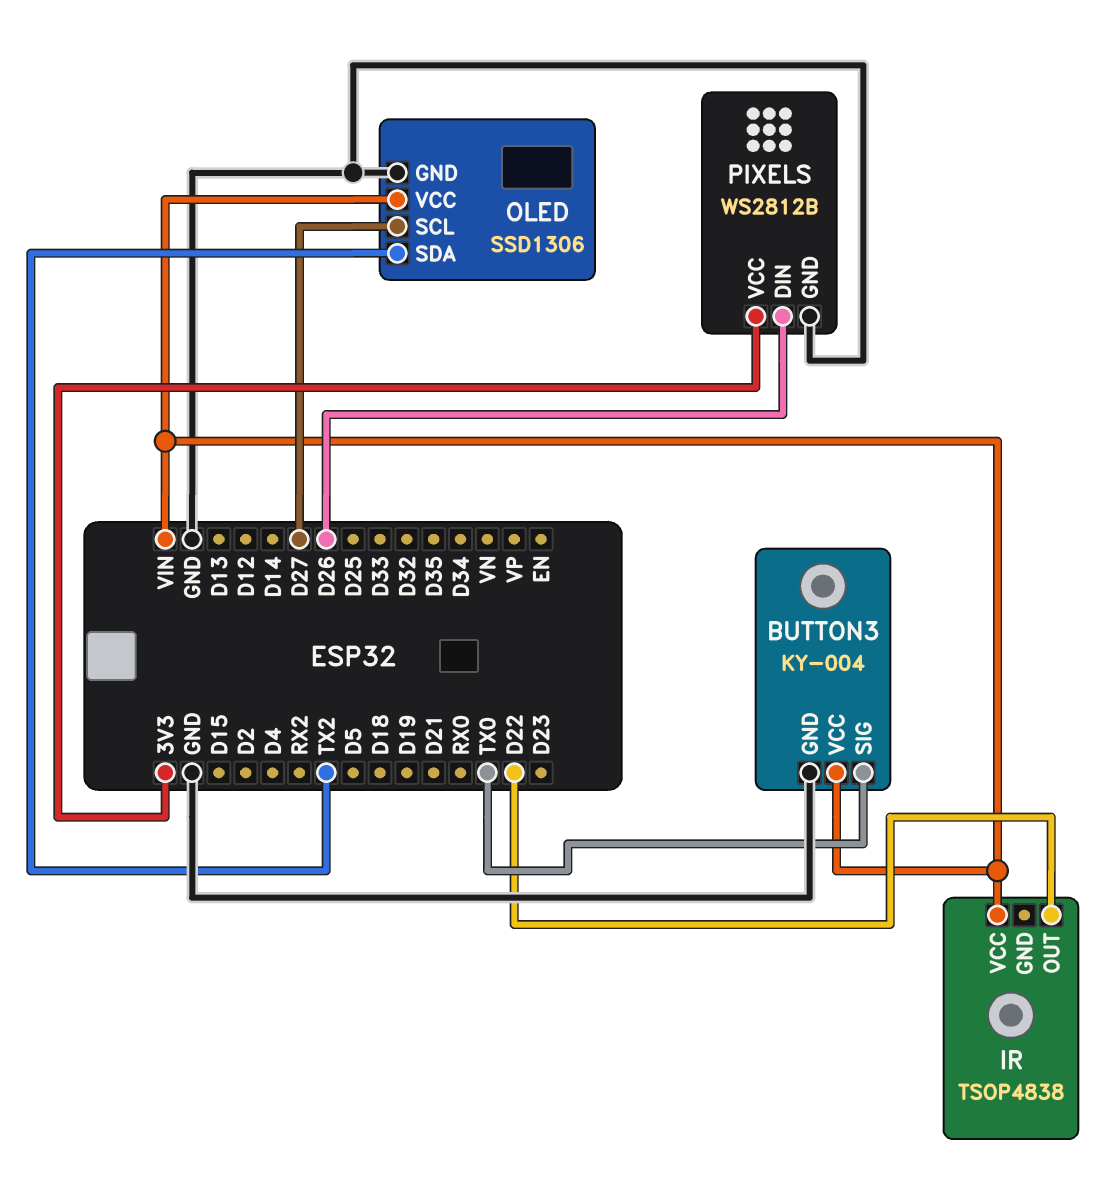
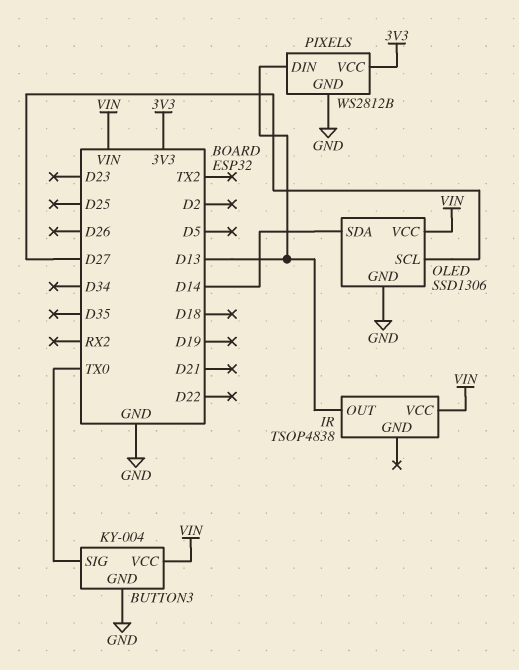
IR pin OUT: D22 -> D13
OLED pin SDA: TX2 -> D14
PIXELS pin DIN: D26 -> D13

